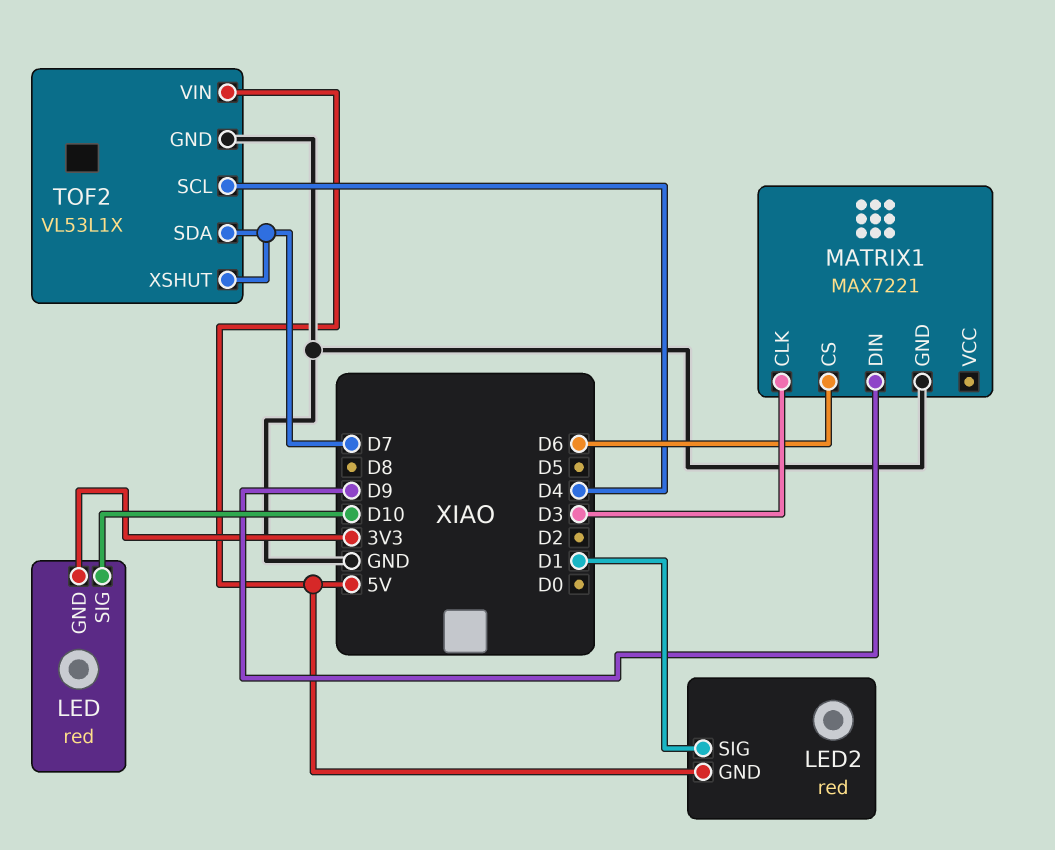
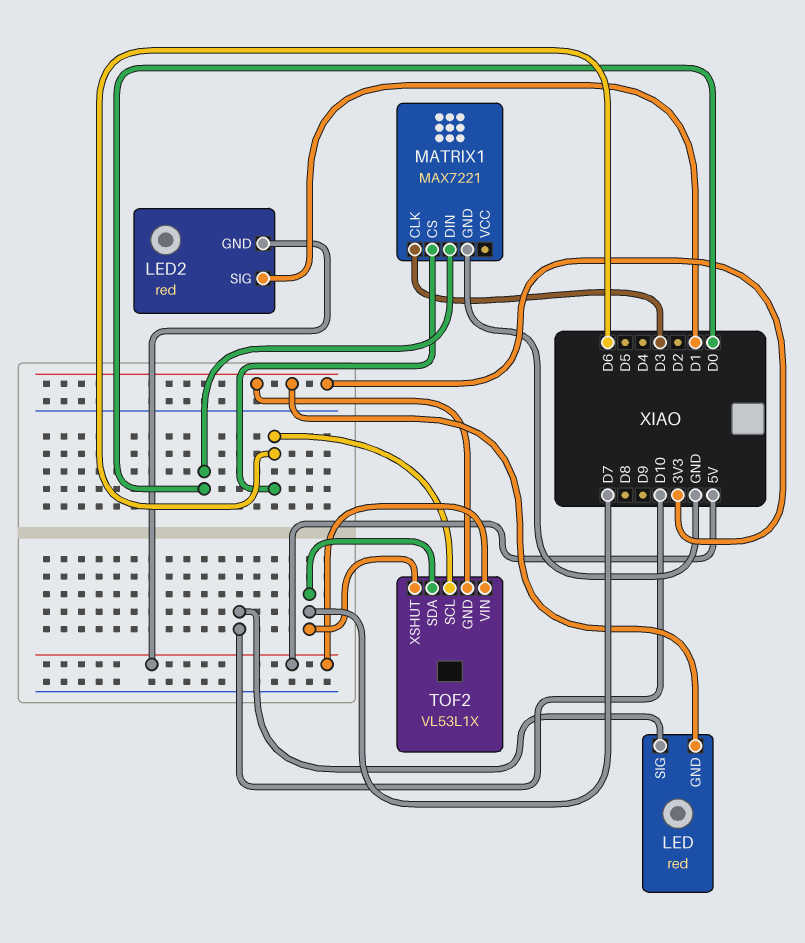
MATRIX1 pin DIN: D9 -> D0
TOF2 pin GND: GND -> 3V3
TOF2 pin SCL: D4 -> D6

